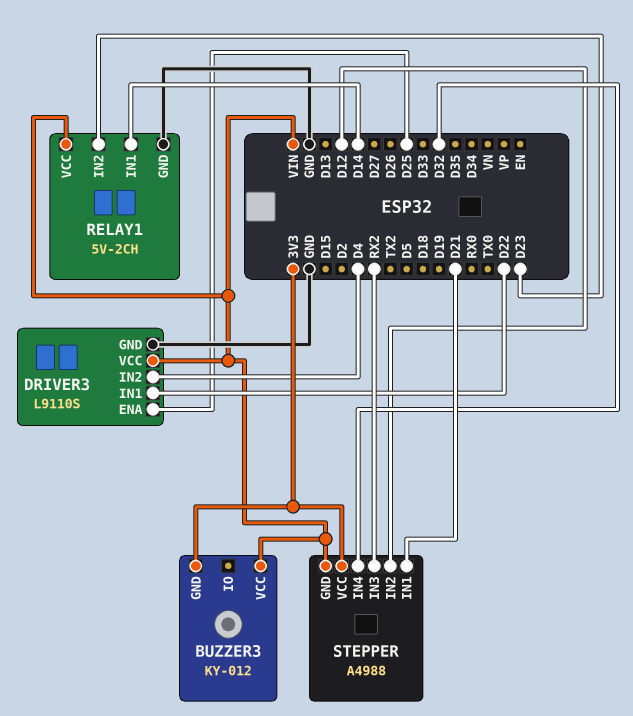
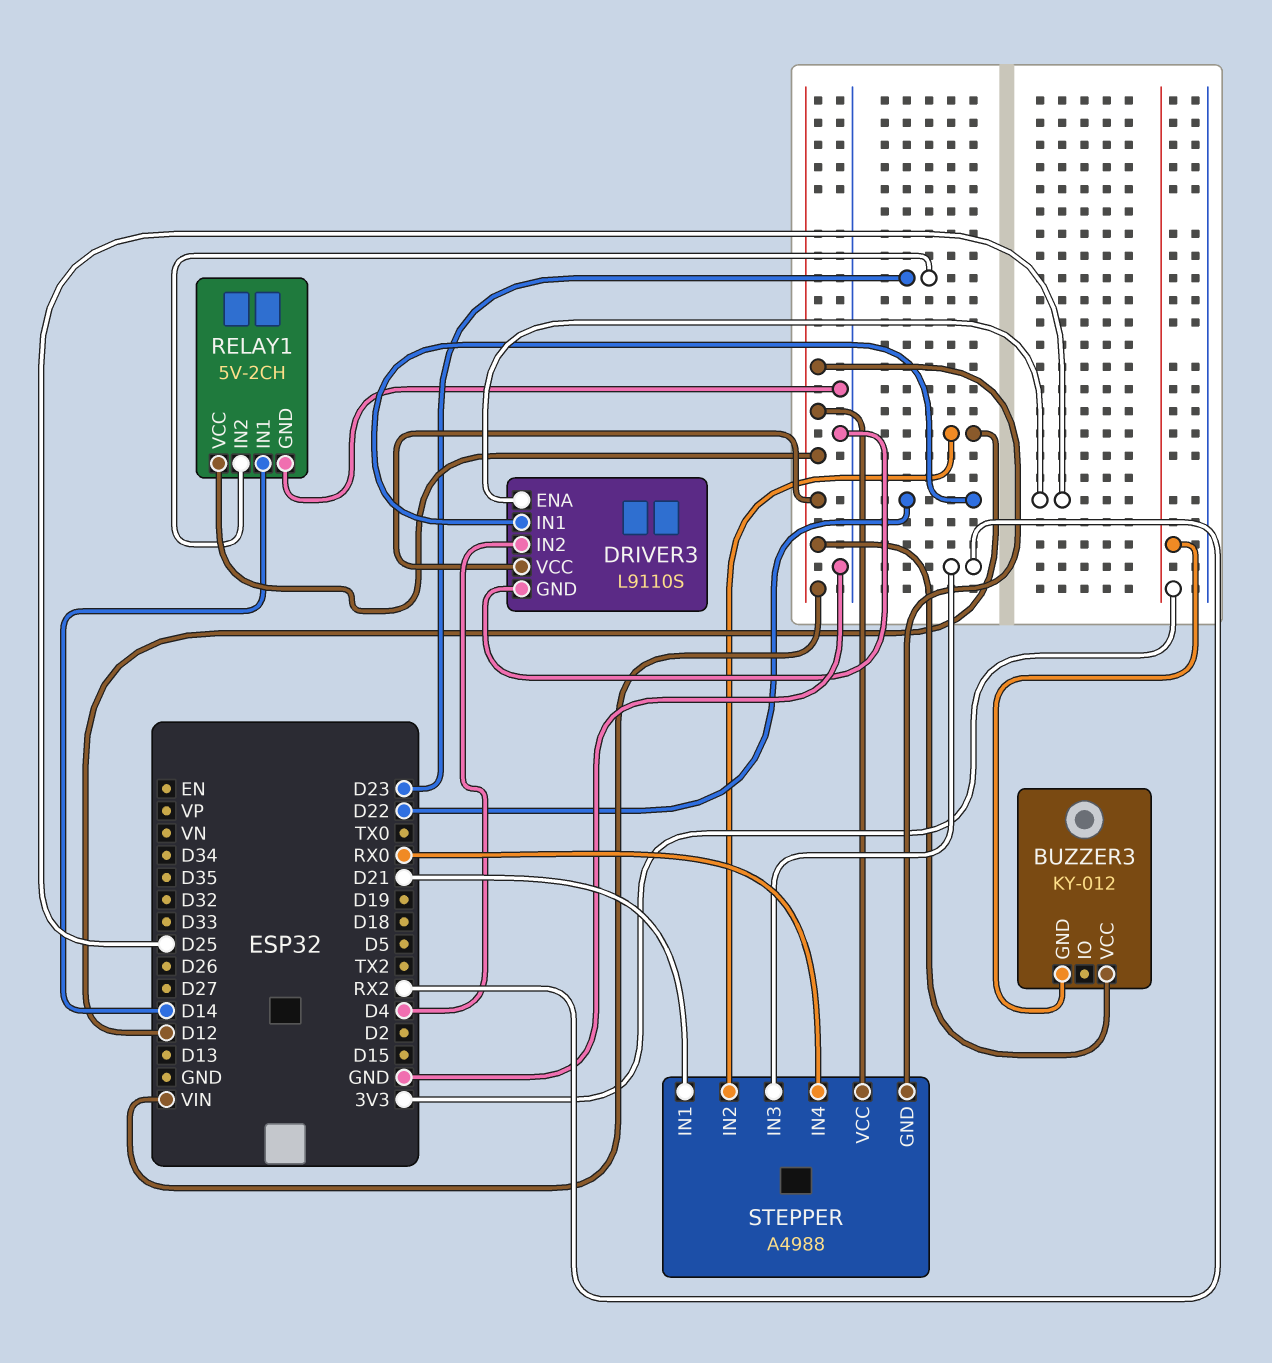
STEPPER pin IN4: D32 -> RX0
STEPPER pin VCC: 3V3 -> VIN

